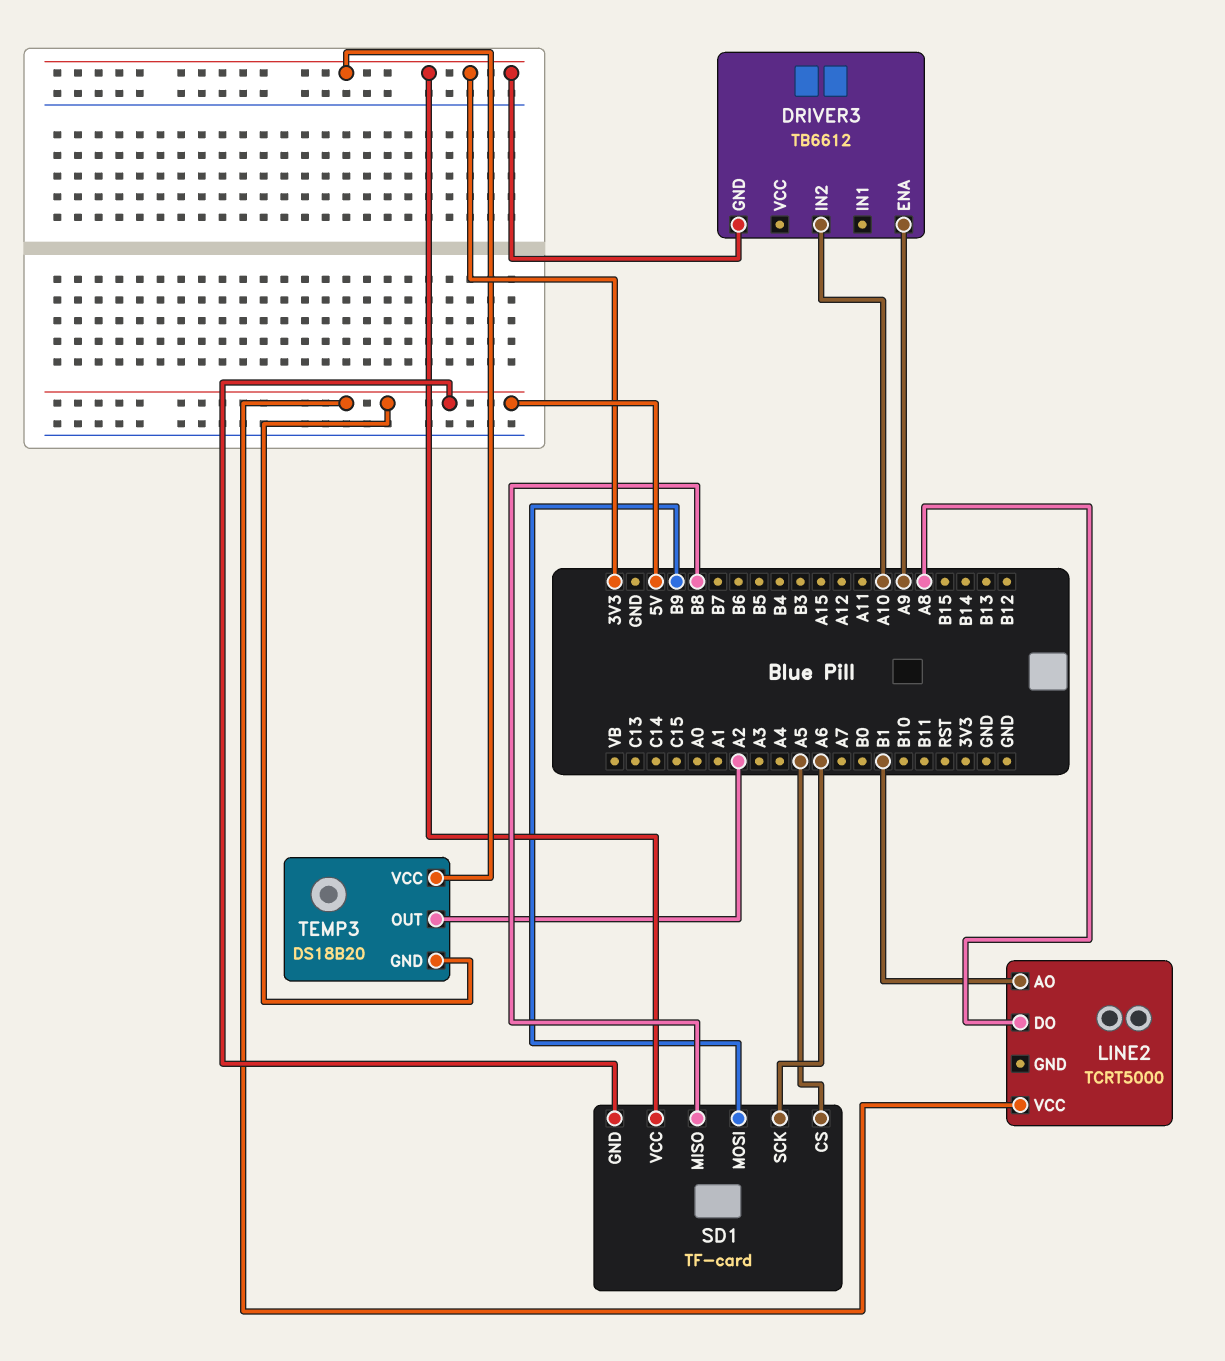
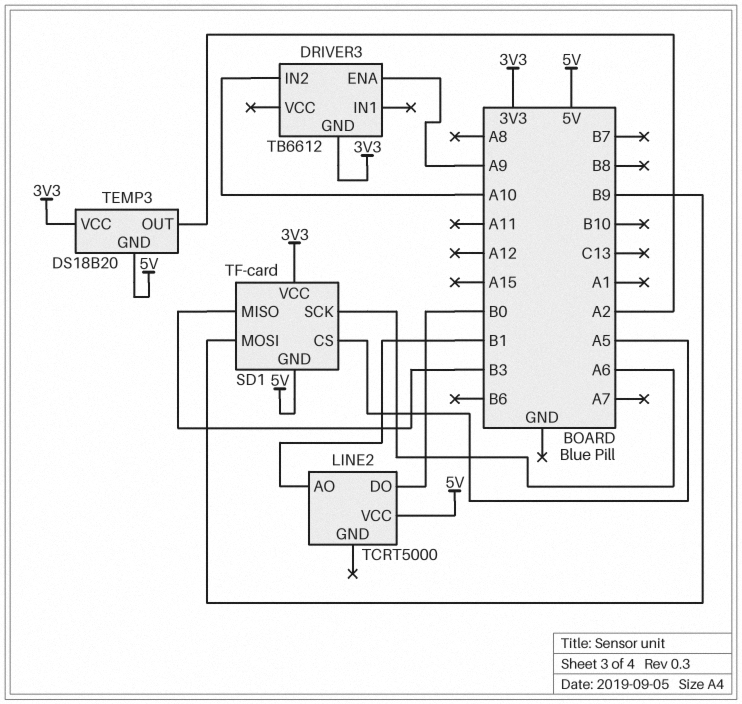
LINE2 pin DO: A8 -> B0
SD1 pin MISO: B8 -> B3

